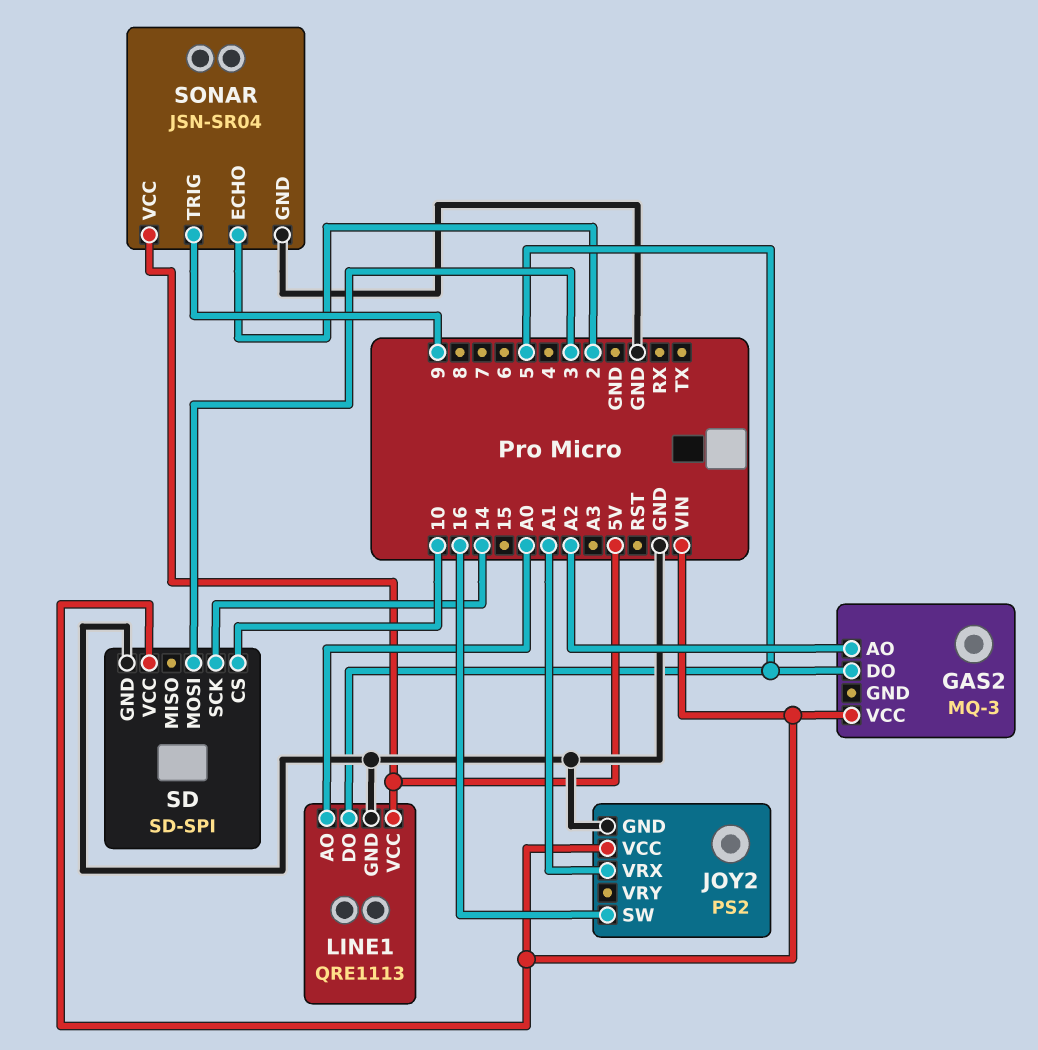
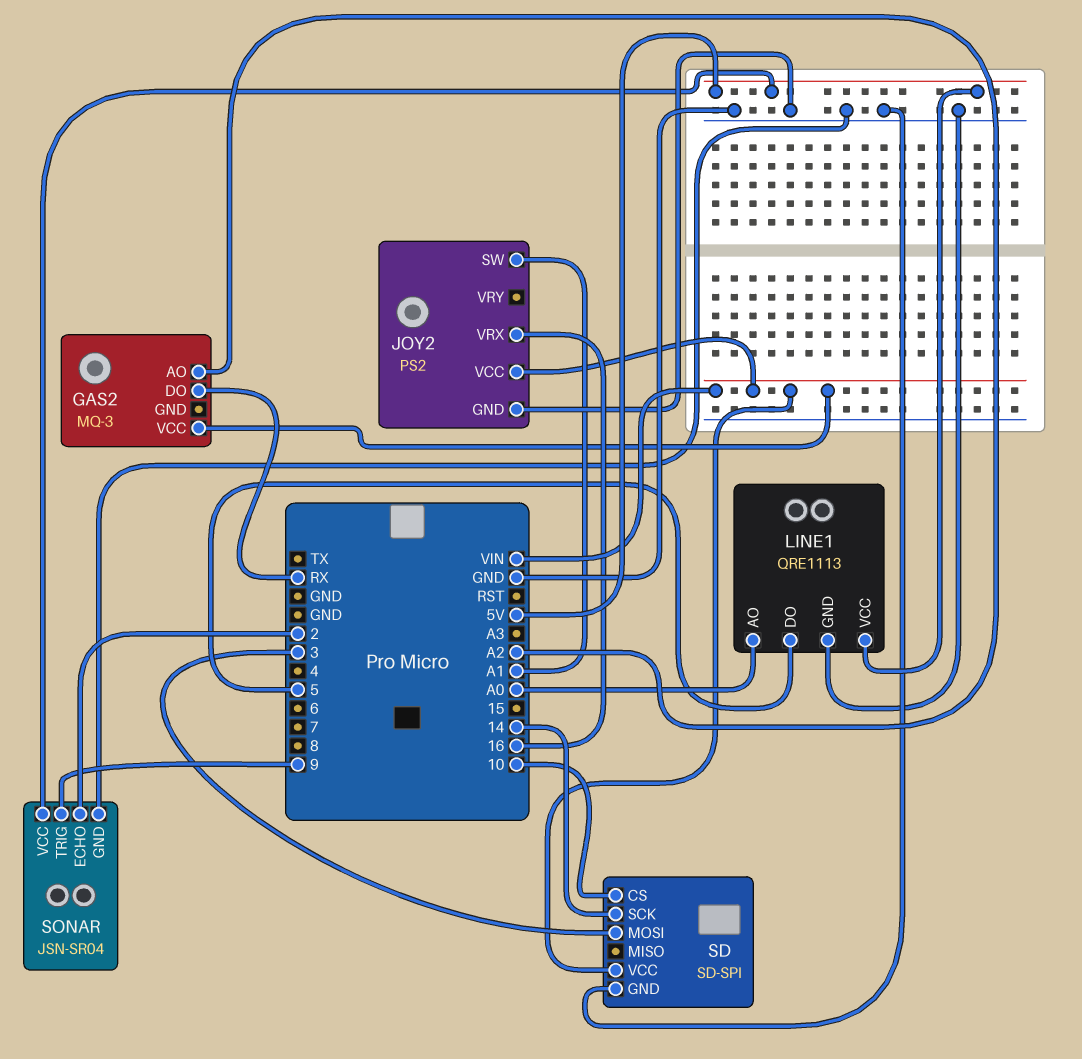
GAS2 pin DO: 5 -> RX
JOY2 pin SW: 16 -> A1
JOY2 pin VRX: A1 -> 16

